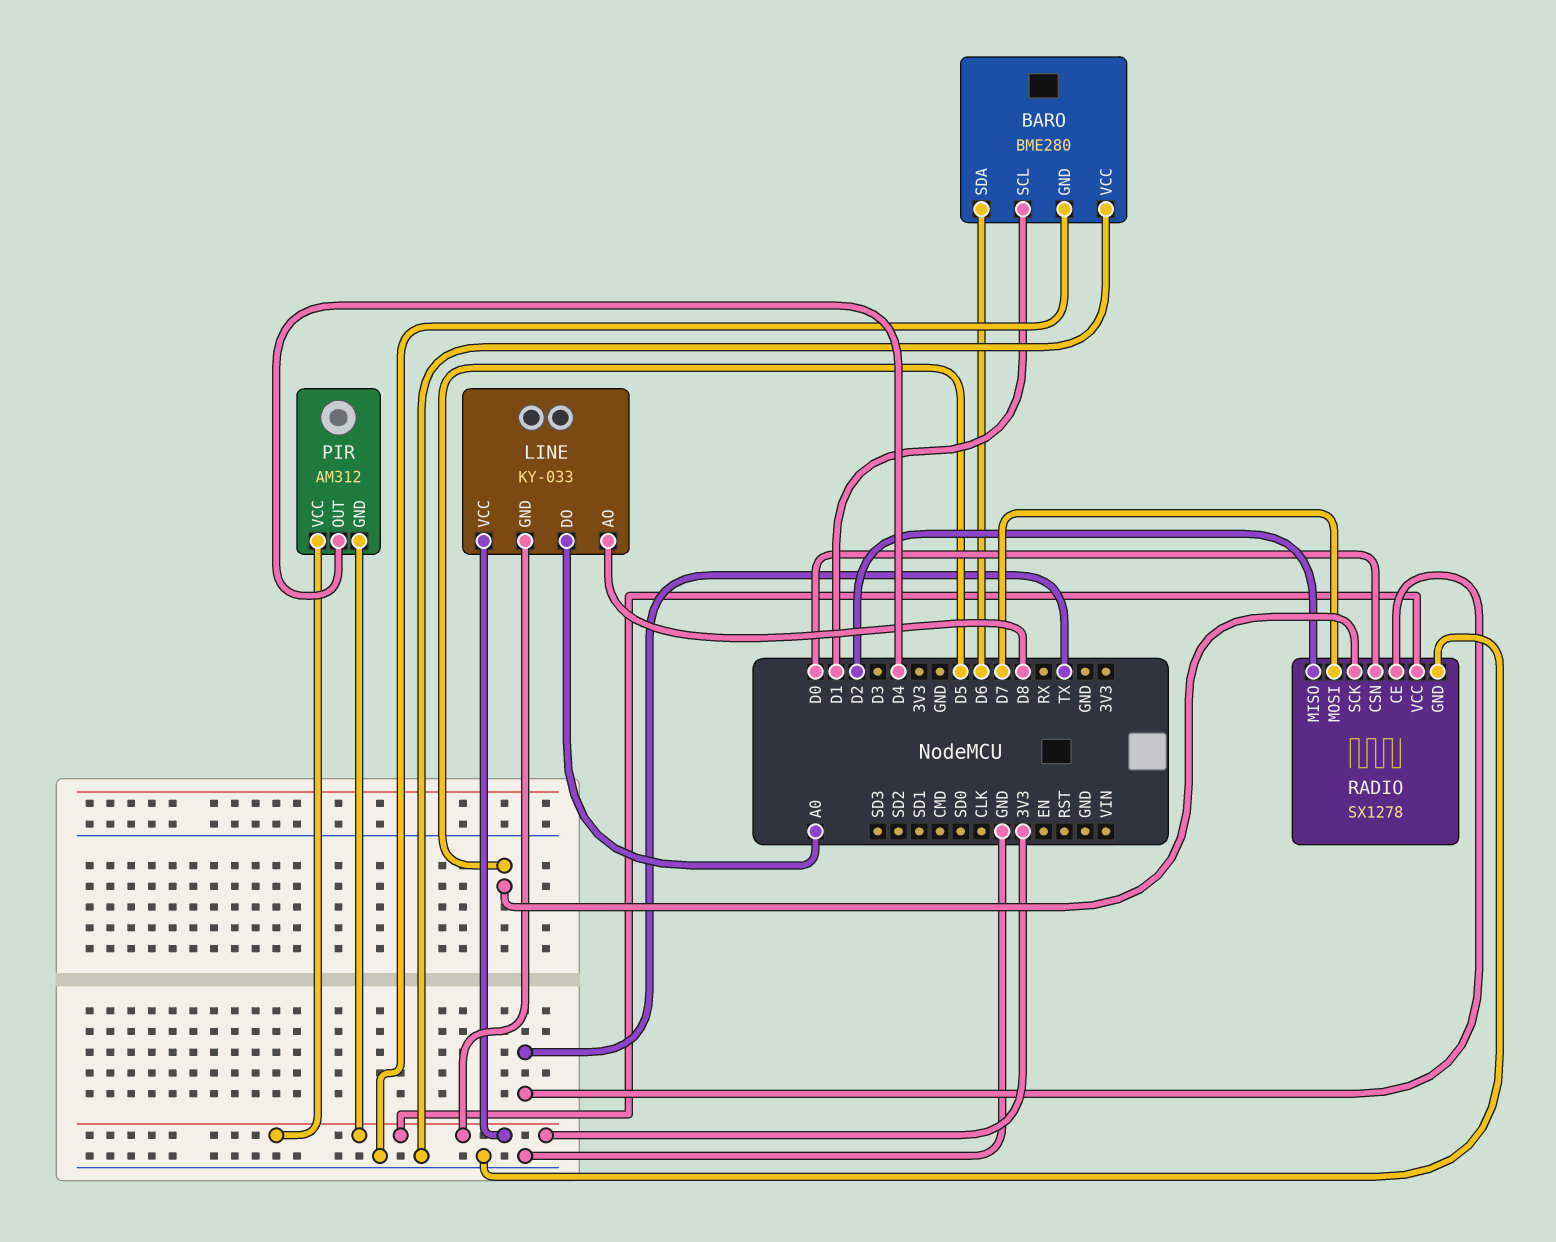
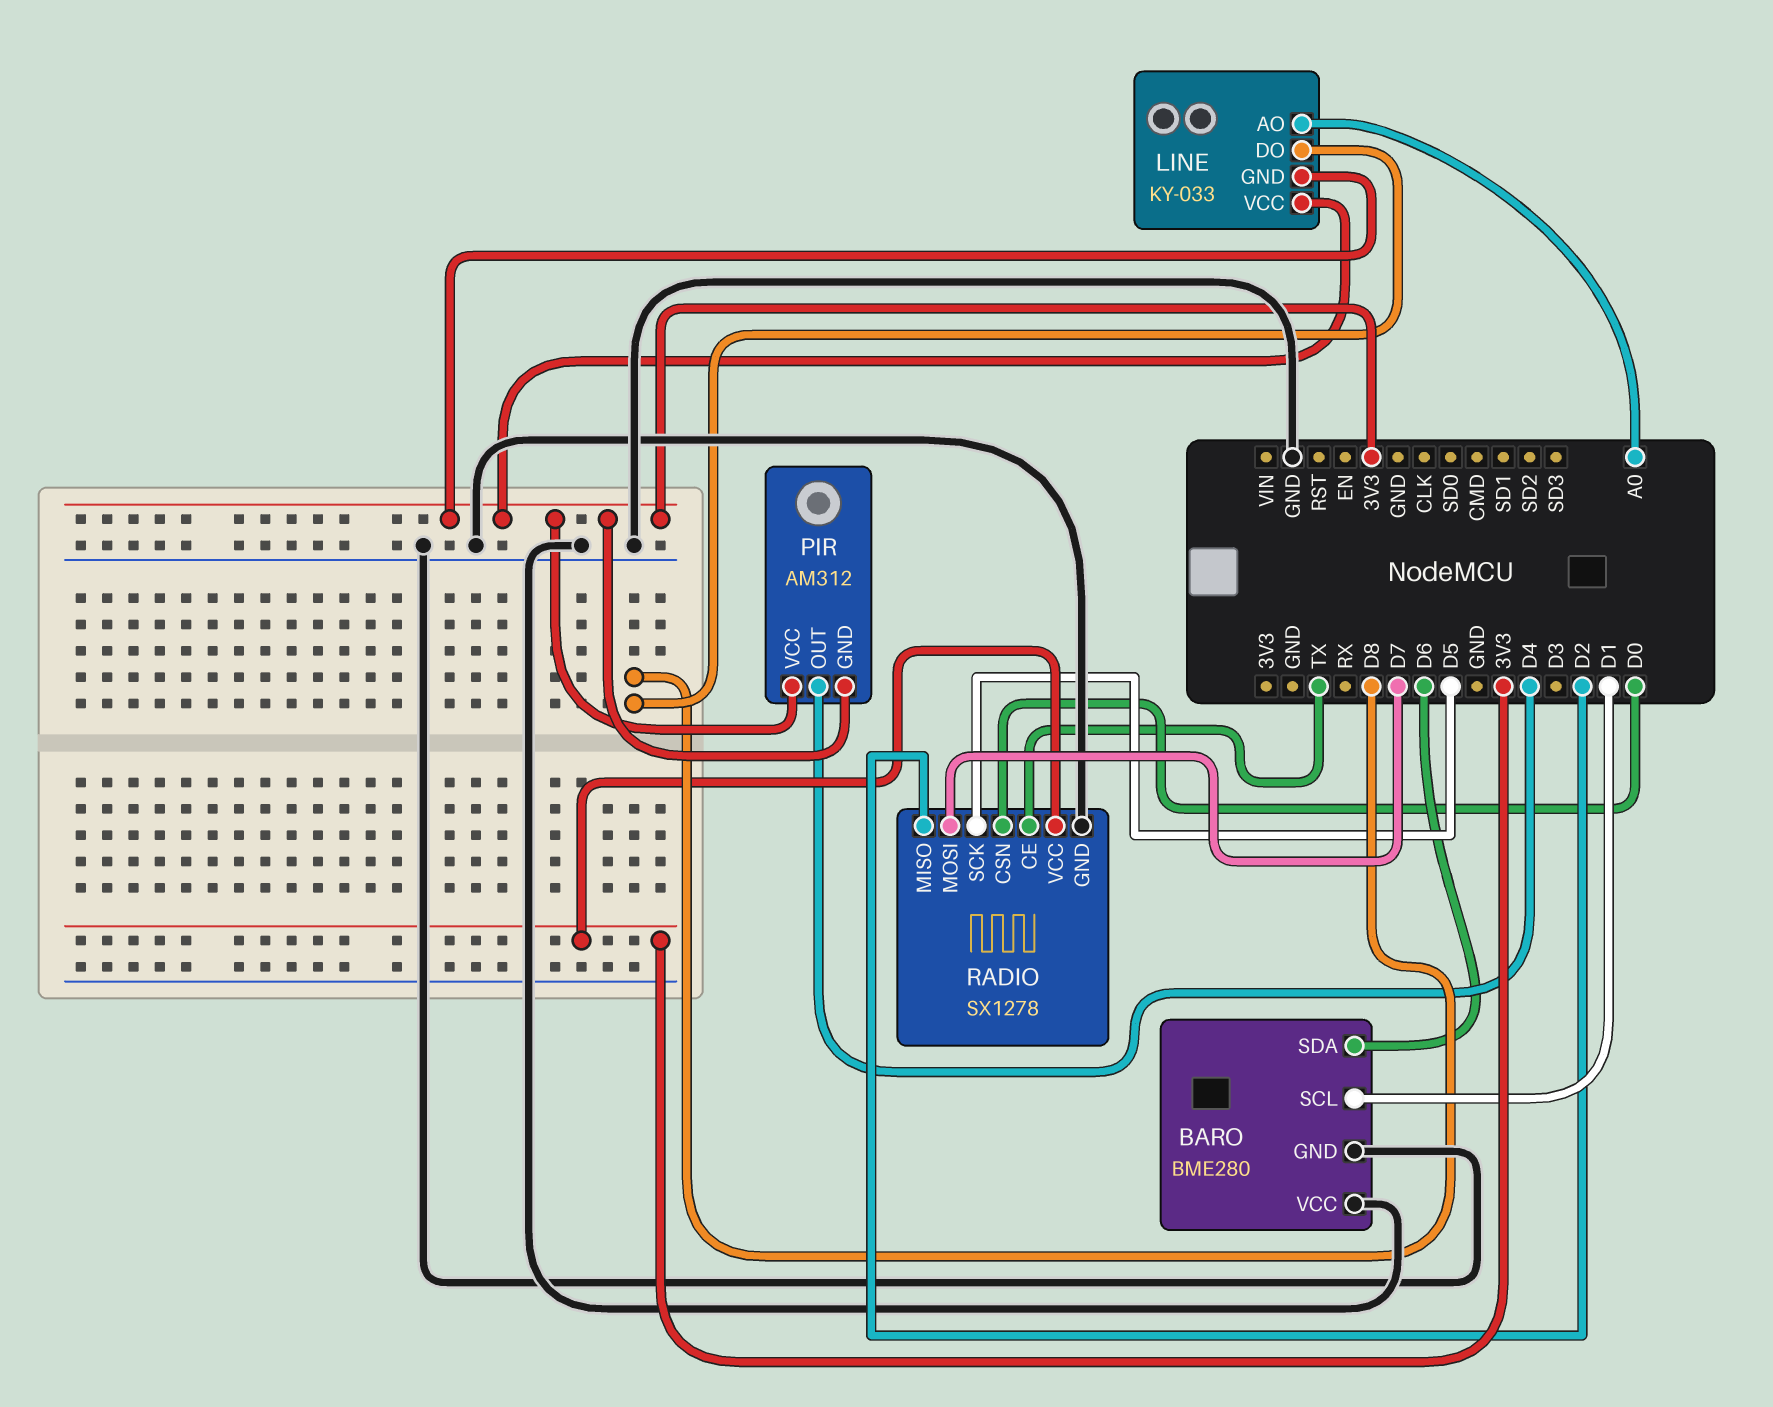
LINE pin AO: D8 -> A0
LINE pin DO: A0 -> D8

